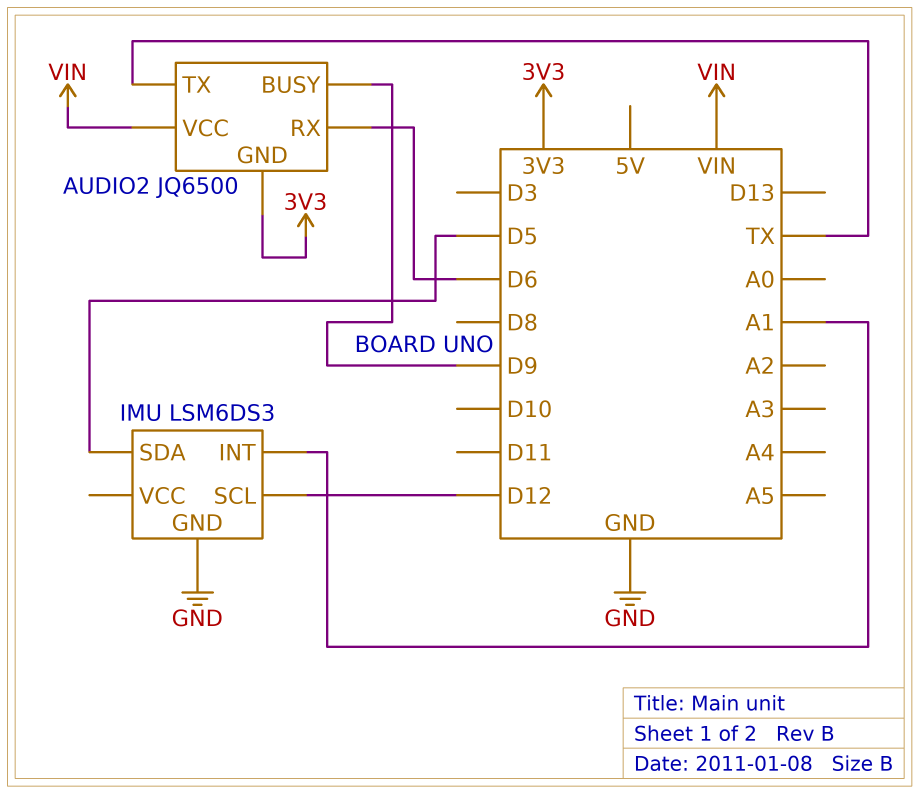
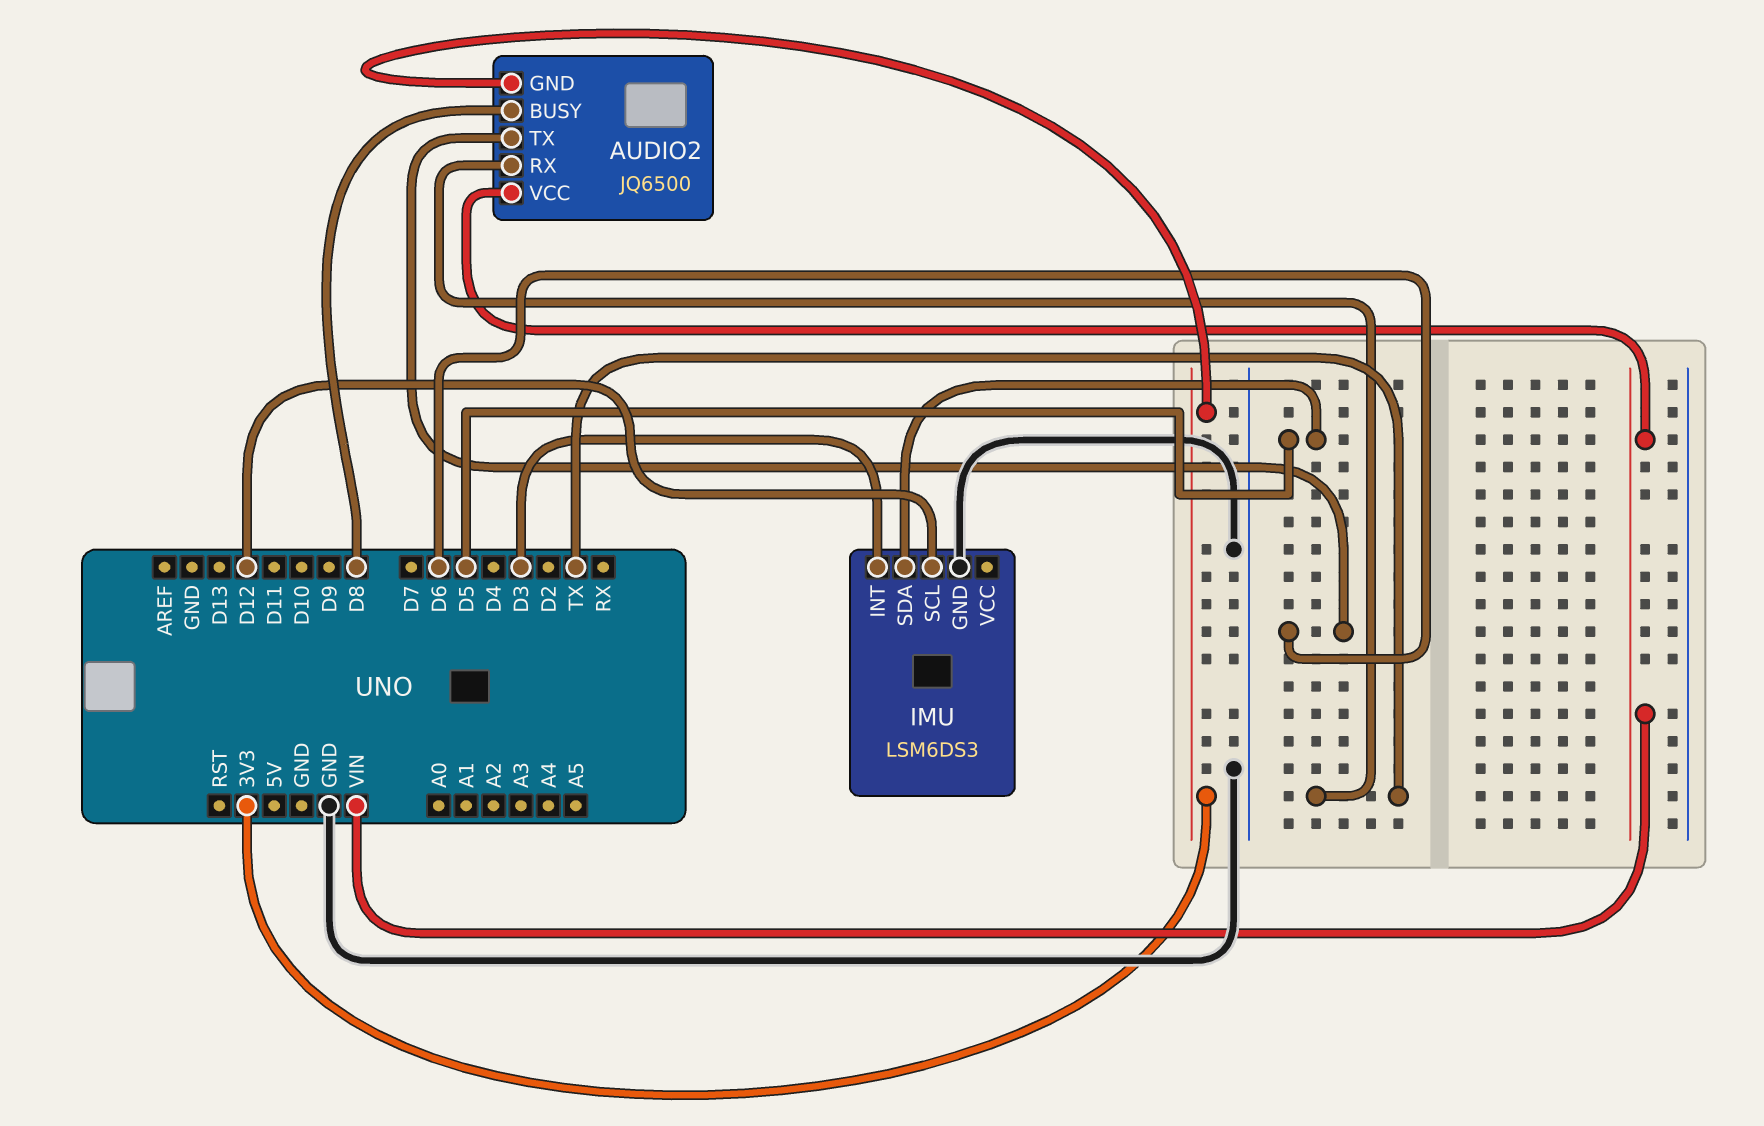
AUDIO2 pin BUSY: D9 -> D8
AUDIO2 pin RX: D6 -> TX
AUDIO2 pin TX: TX -> D6
IMU pin INT: A1 -> D3

